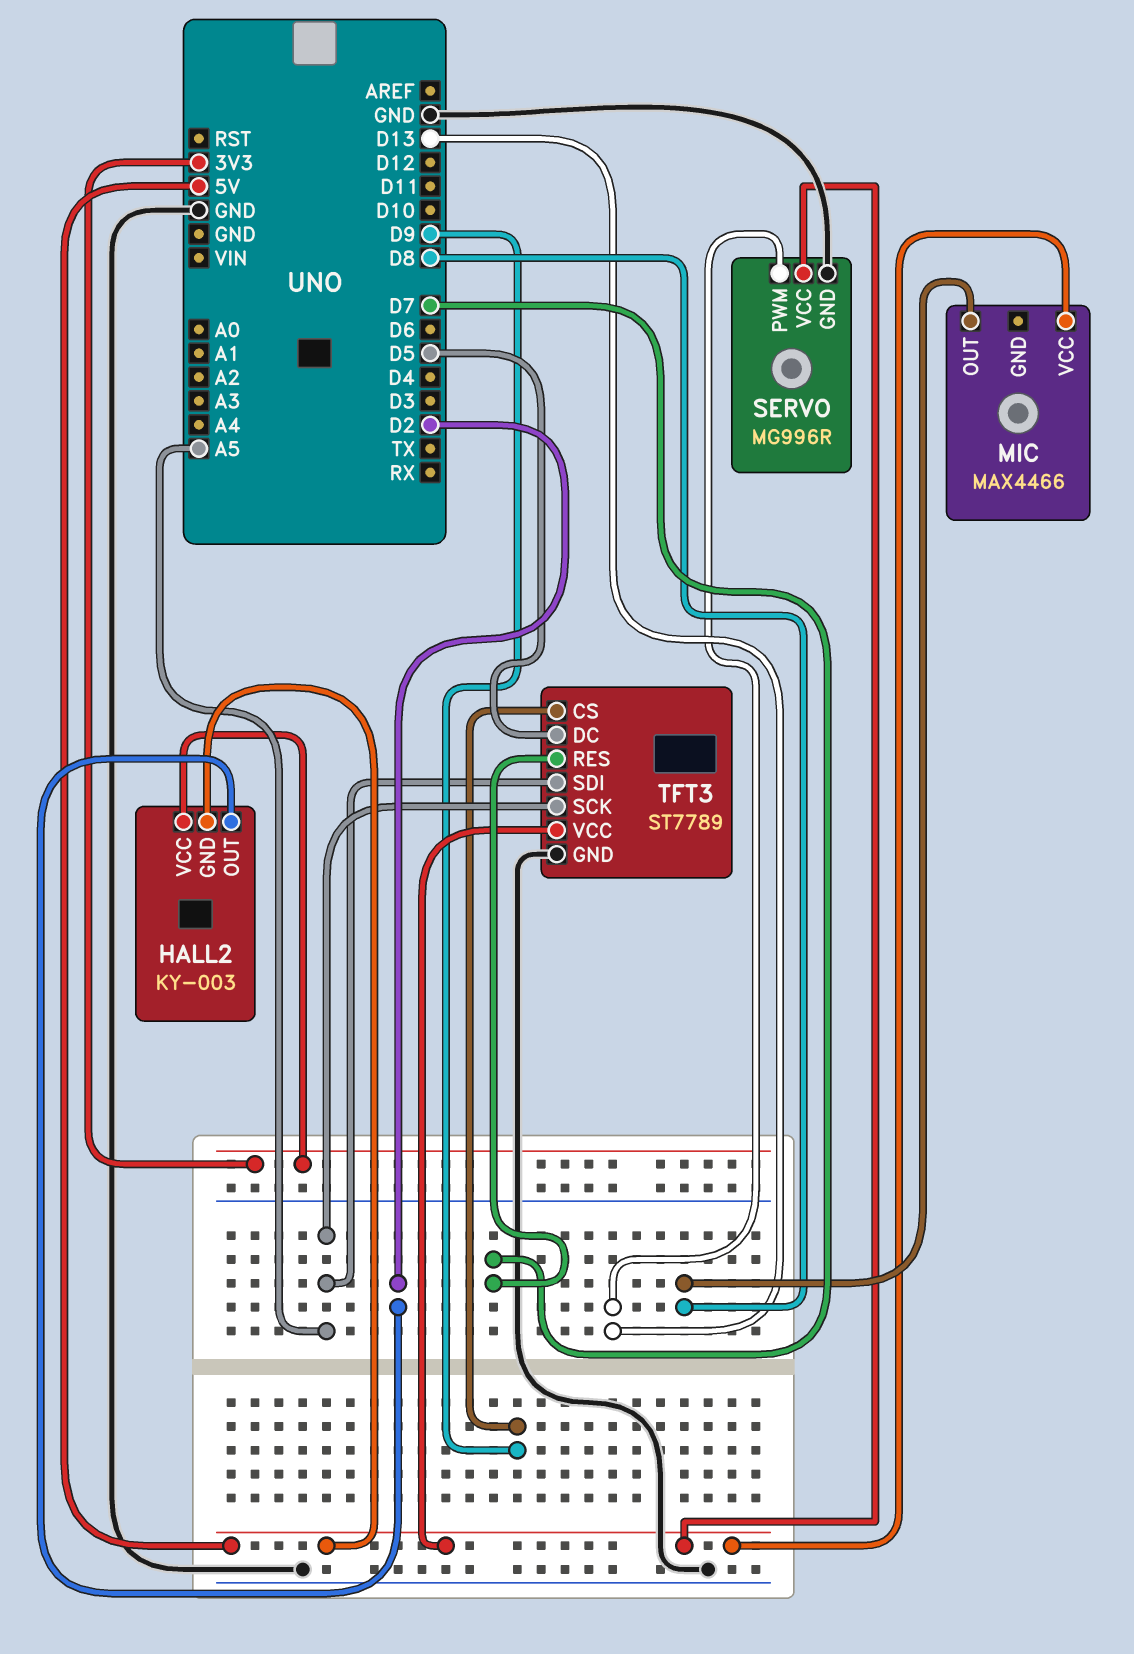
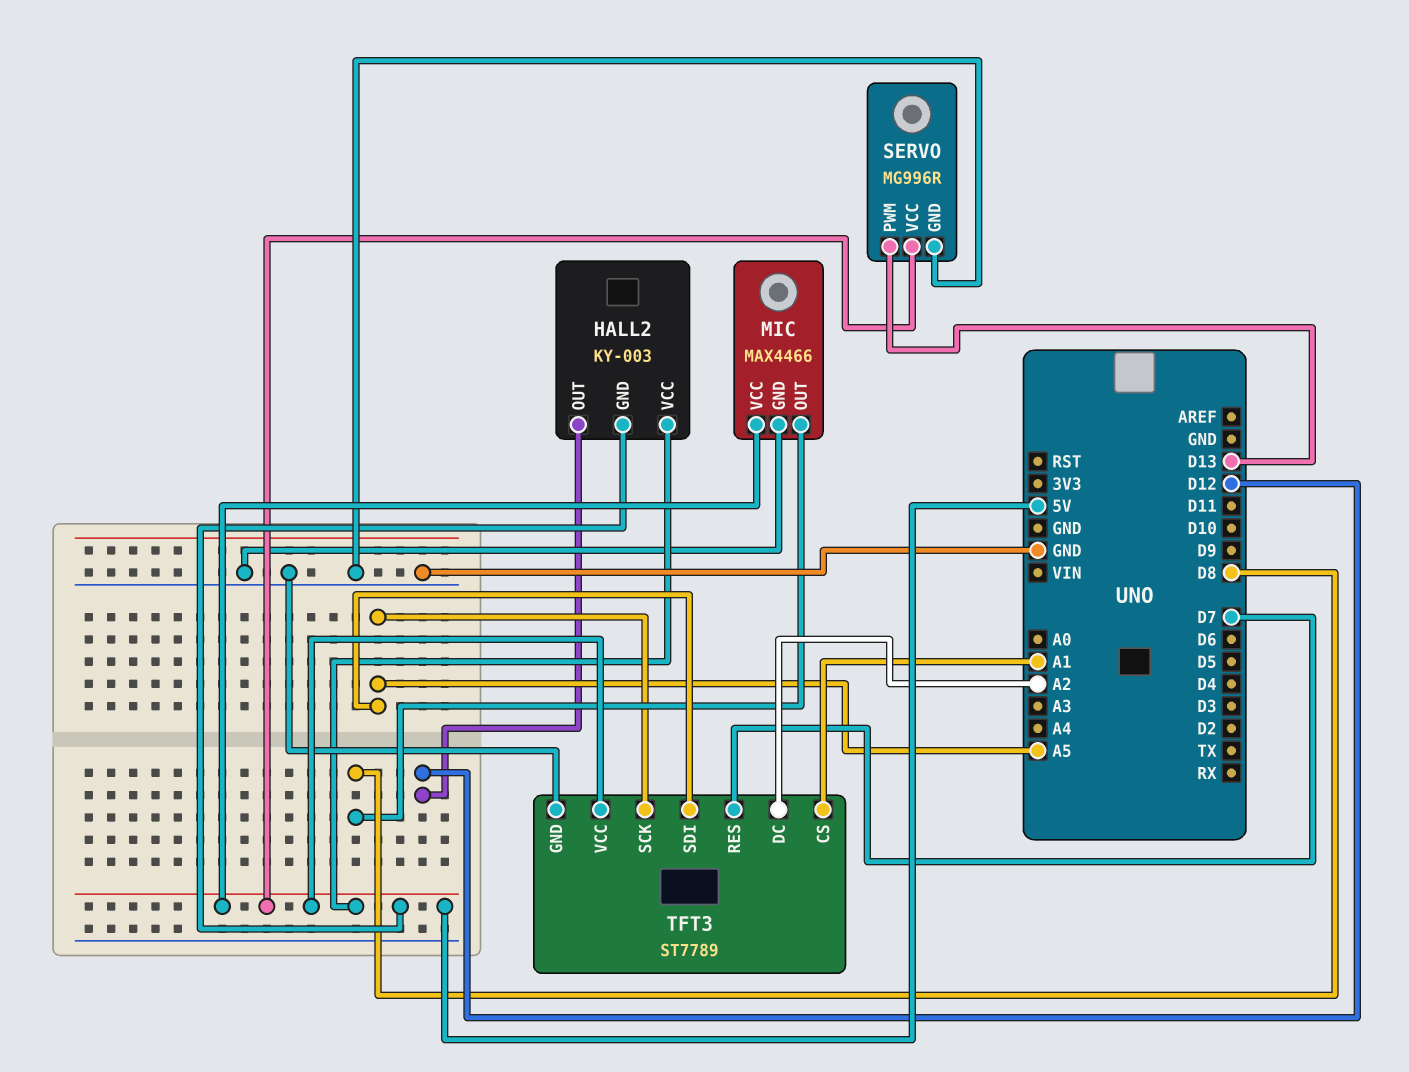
HALL2 pin OUT: D2 -> D12
HALL2 pin VCC: 3V3 -> 5V
MIC pin GND: none -> GND
TFT3 pin CS: D9 -> A1
TFT3 pin DC: D5 -> A2

